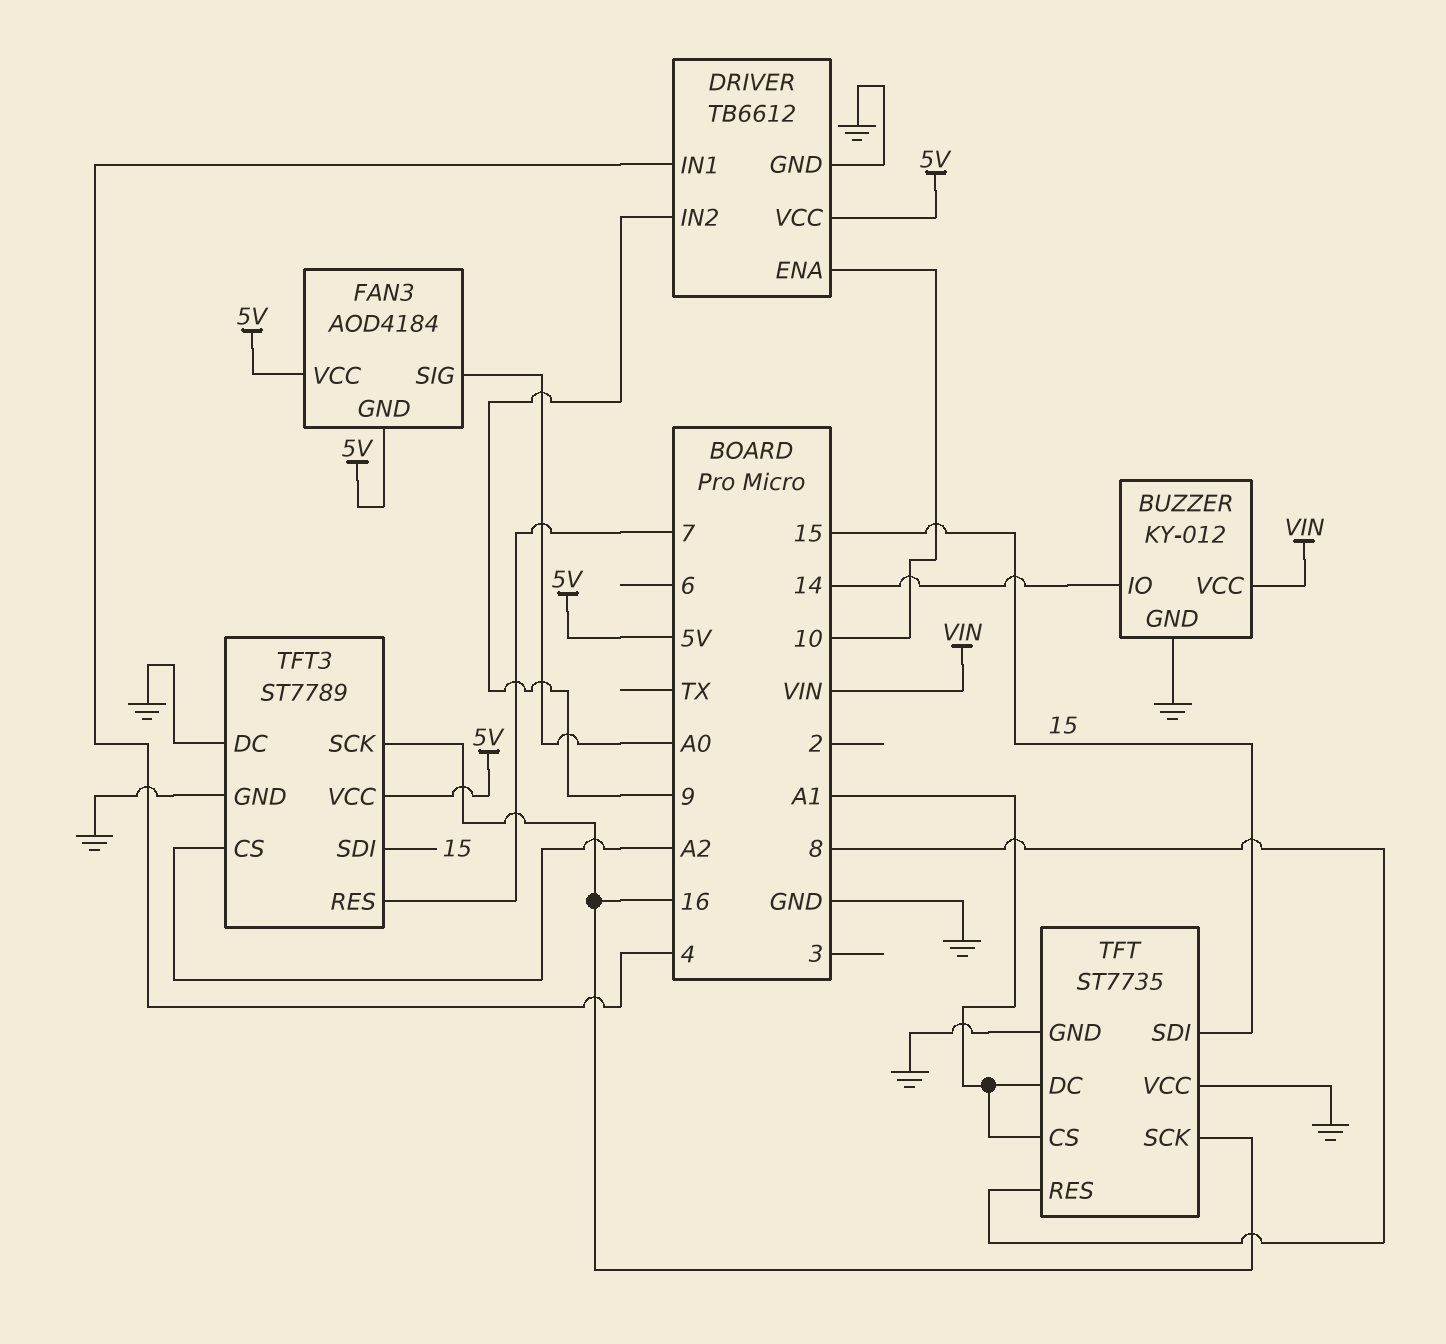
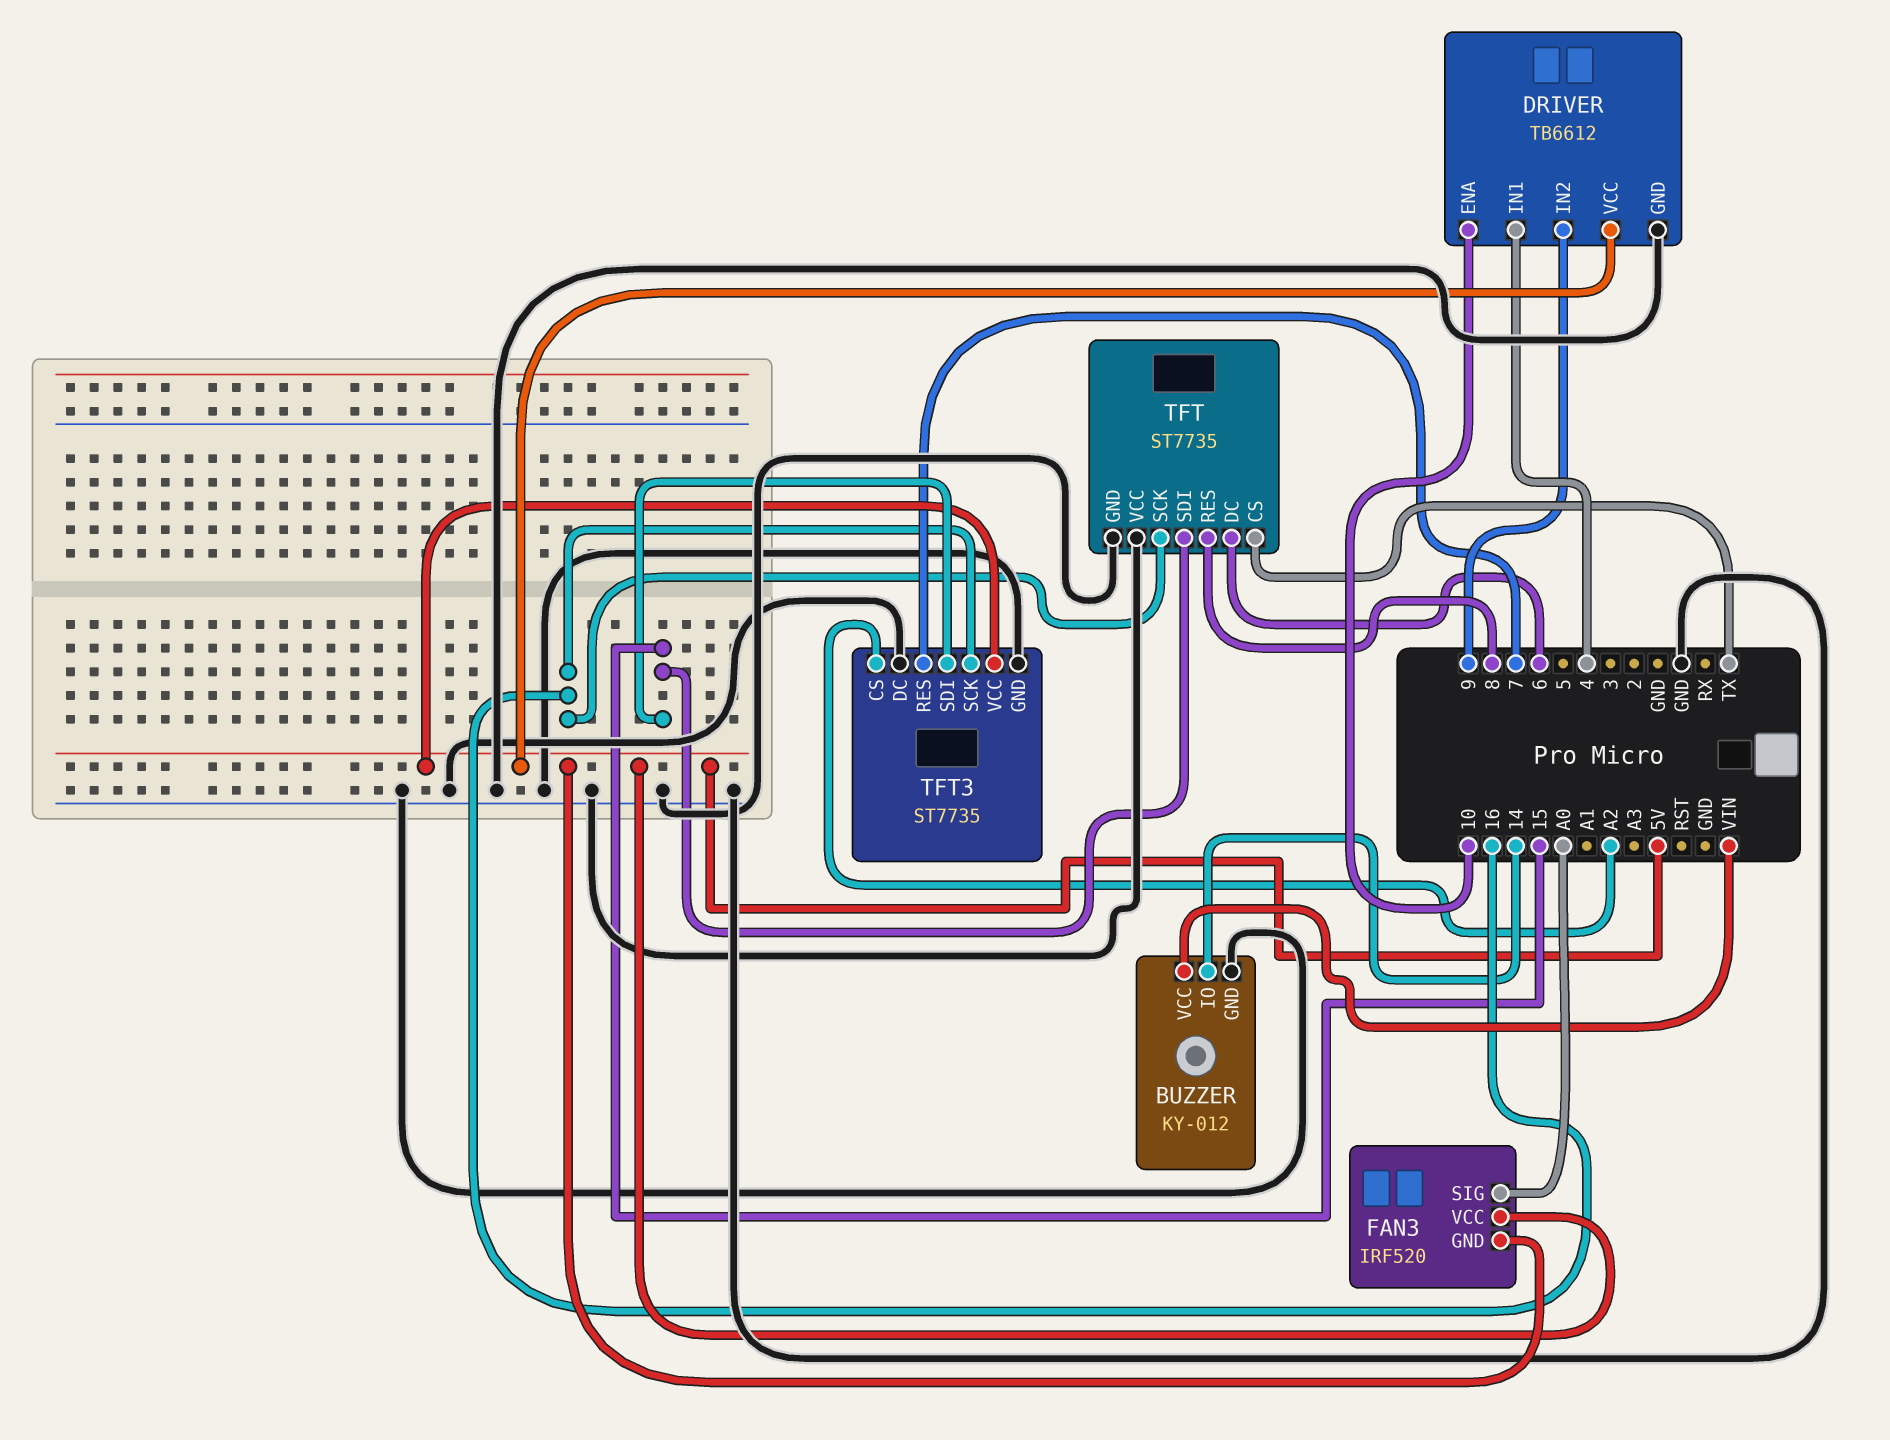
FAN3: AOD4184 -> IRF520
TFT pin CS: A1 -> TX
TFT pin DC: A1 -> 6
TFT3: ST7789 -> ST7735

